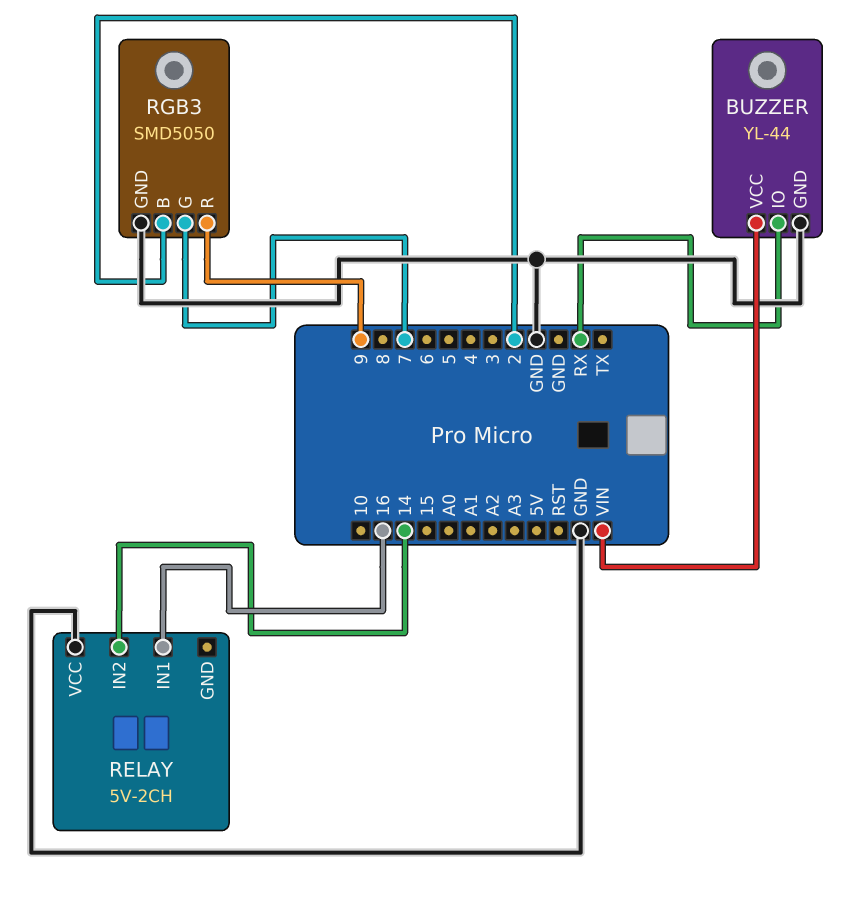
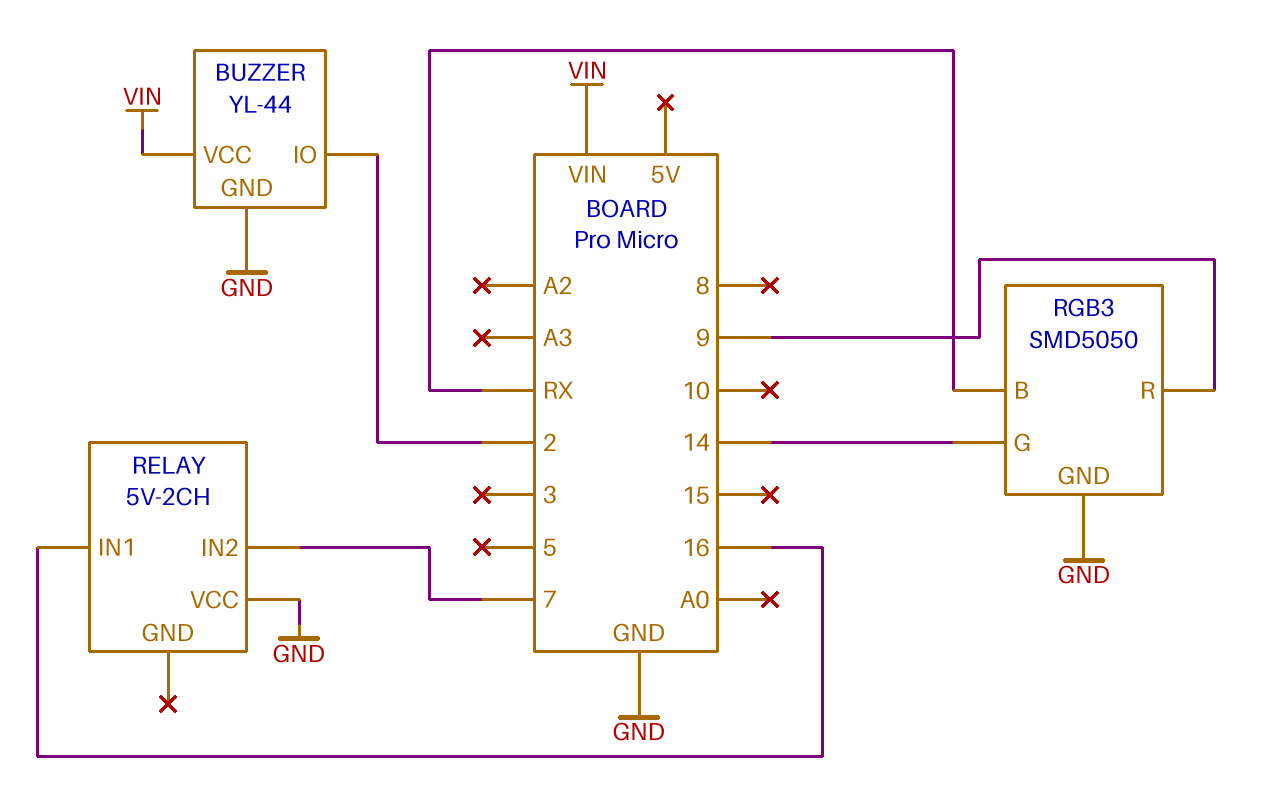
BUZZER pin IO: RX -> 2
RELAY pin IN2: 14 -> 7
RGB3 pin B: 2 -> RX
RGB3 pin G: 7 -> 14

